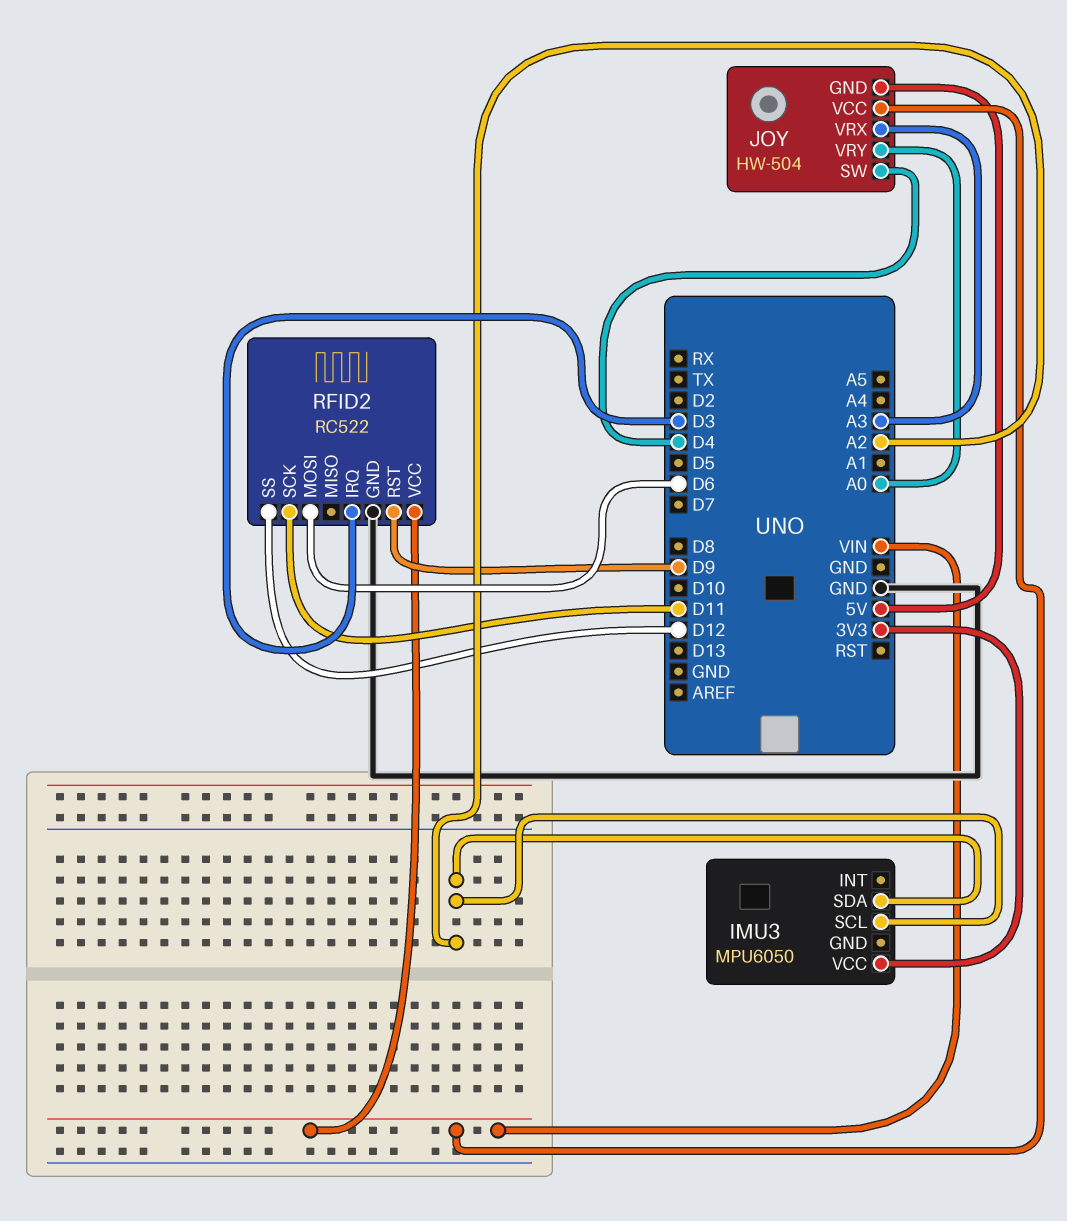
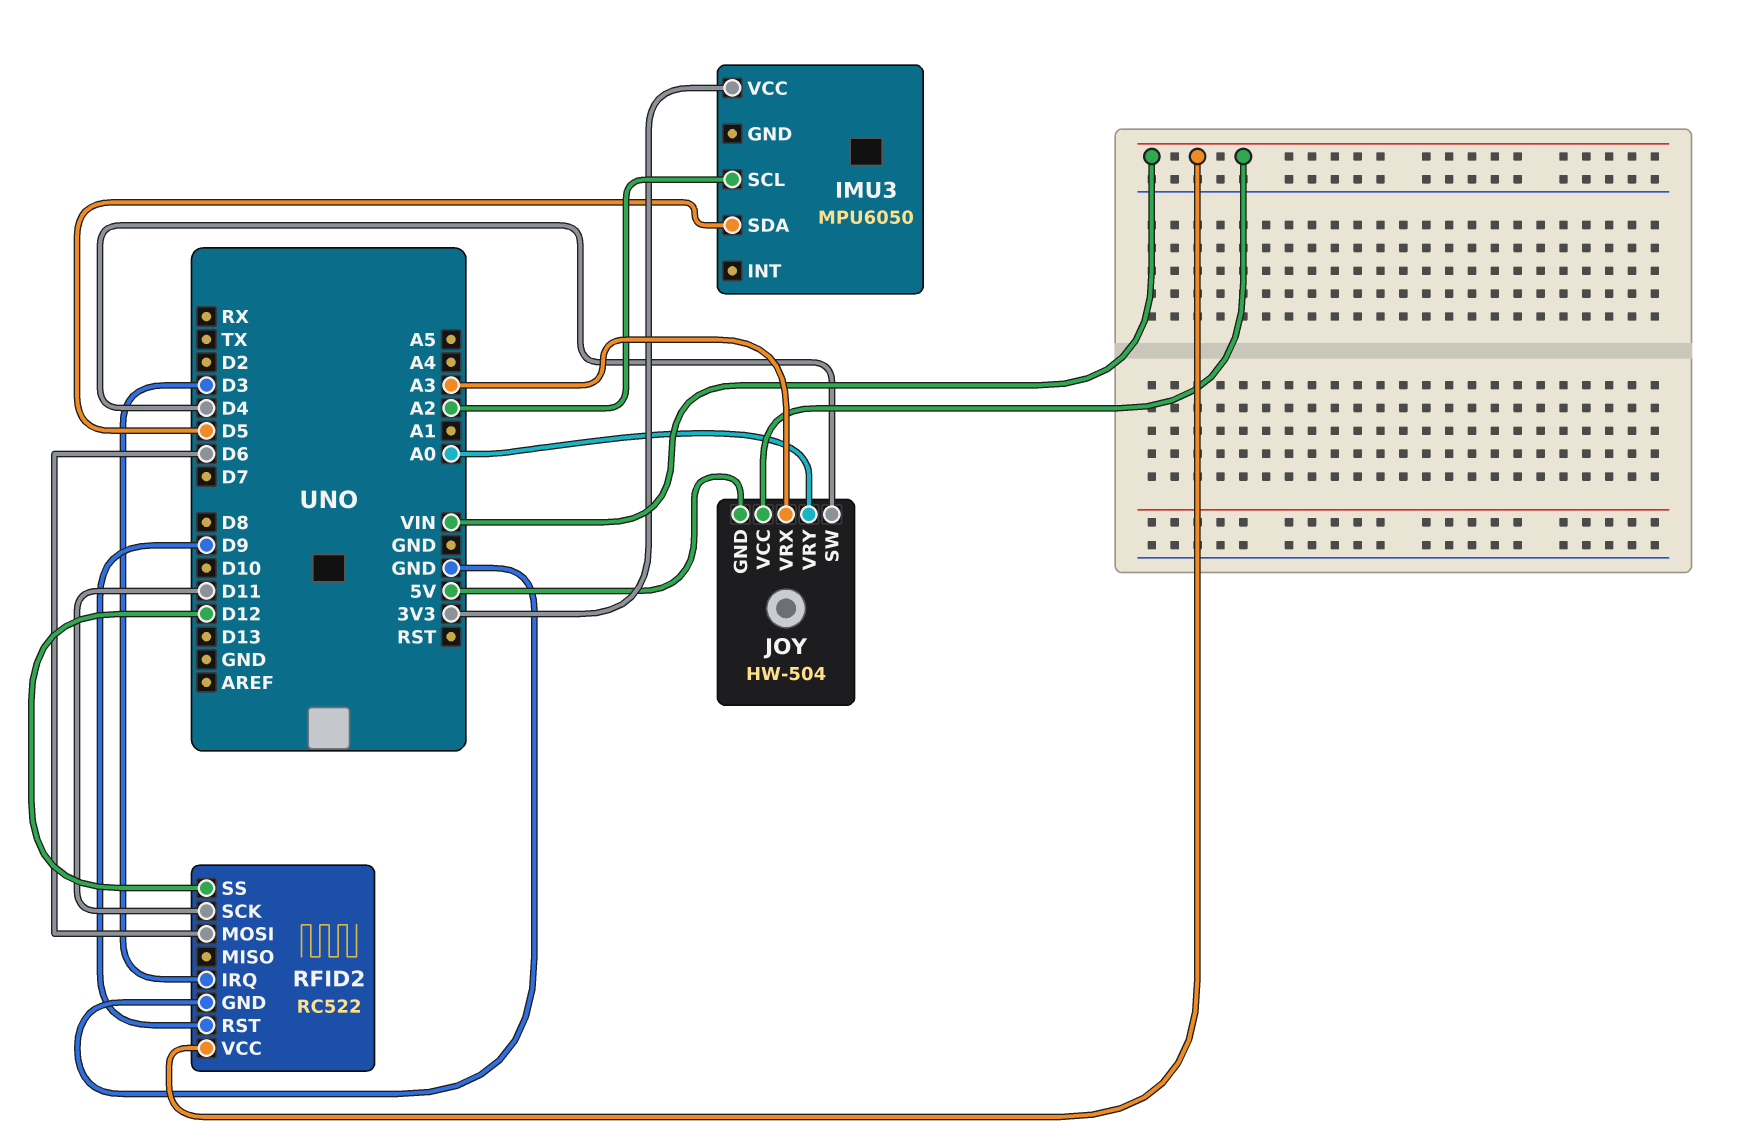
IMU3 pin SDA: A2 -> D5

